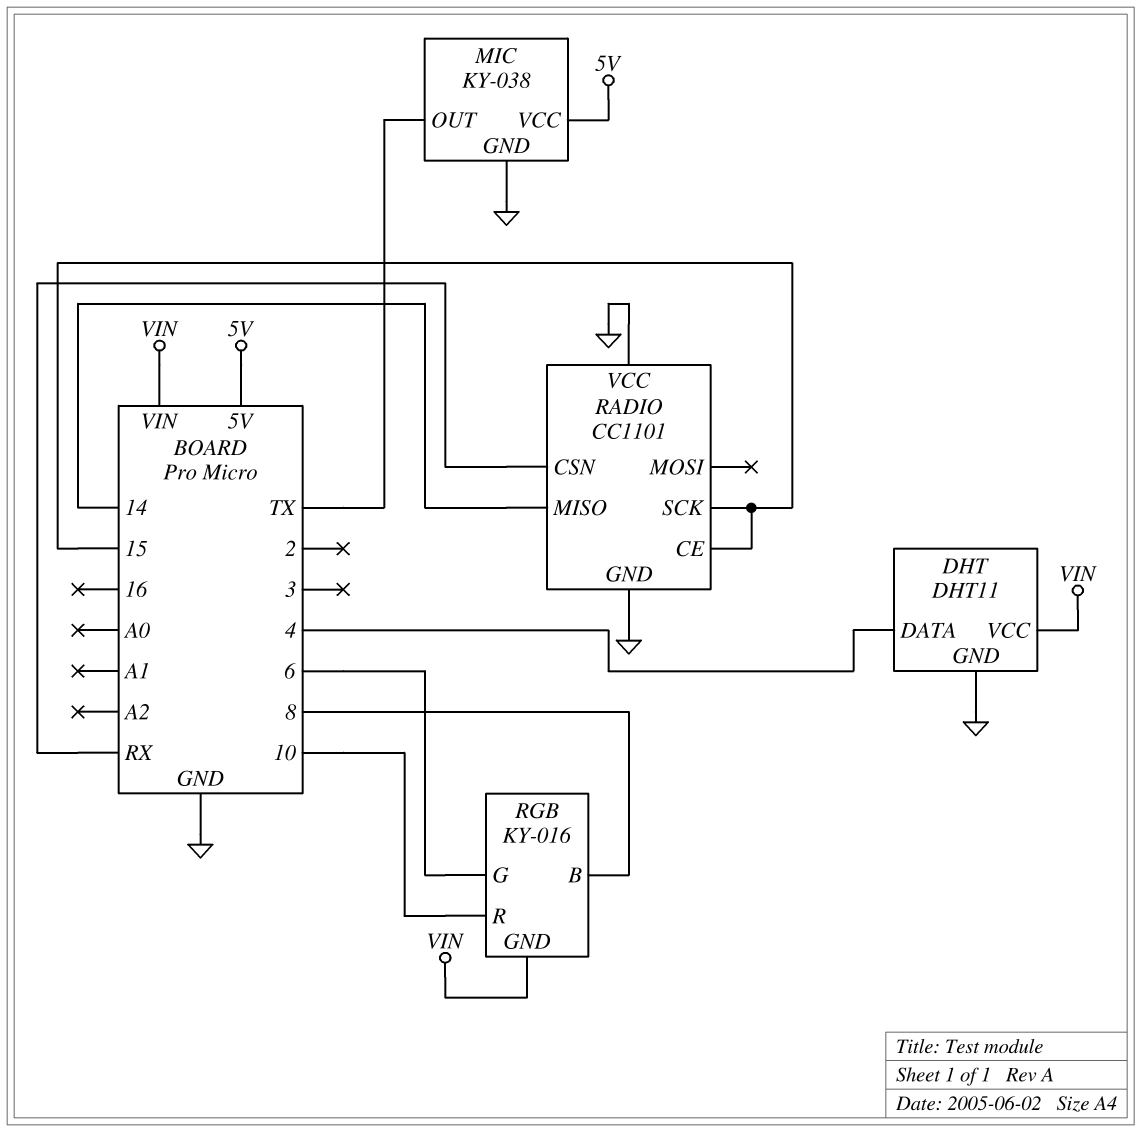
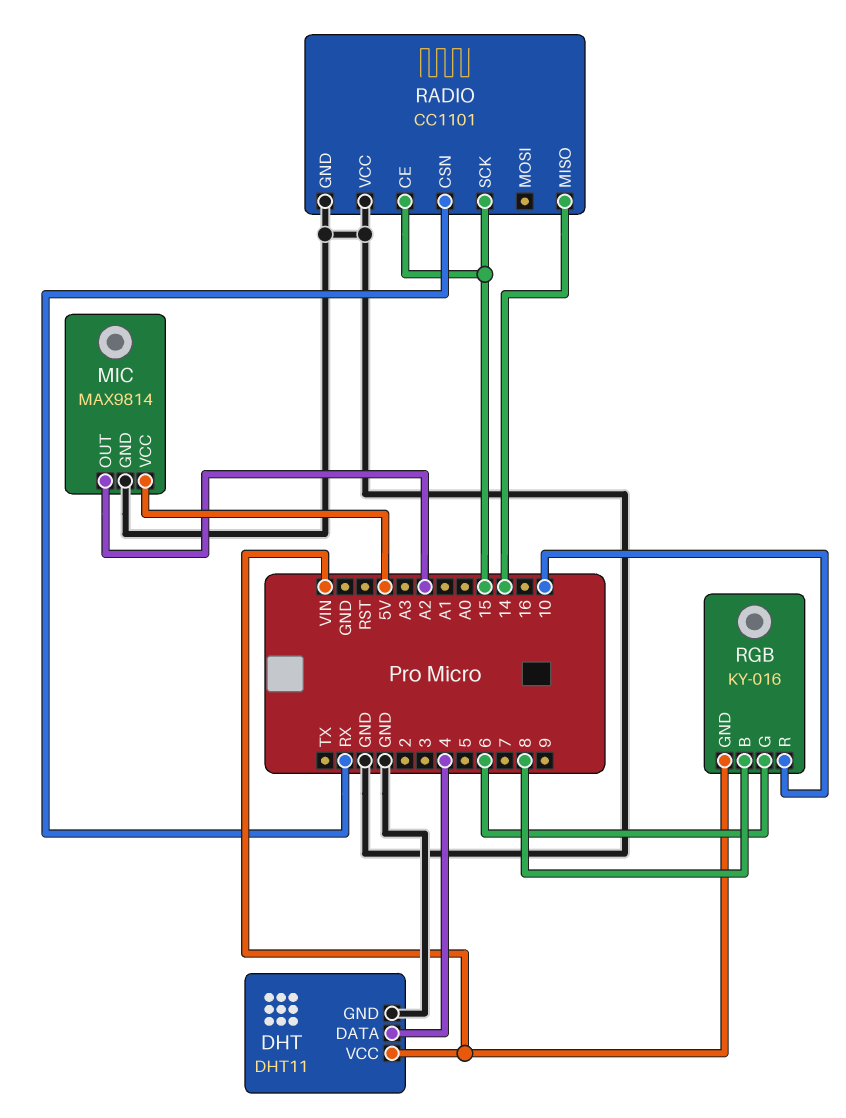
MIC: KY-038 -> MAX9814
MIC pin OUT: TX -> A2

